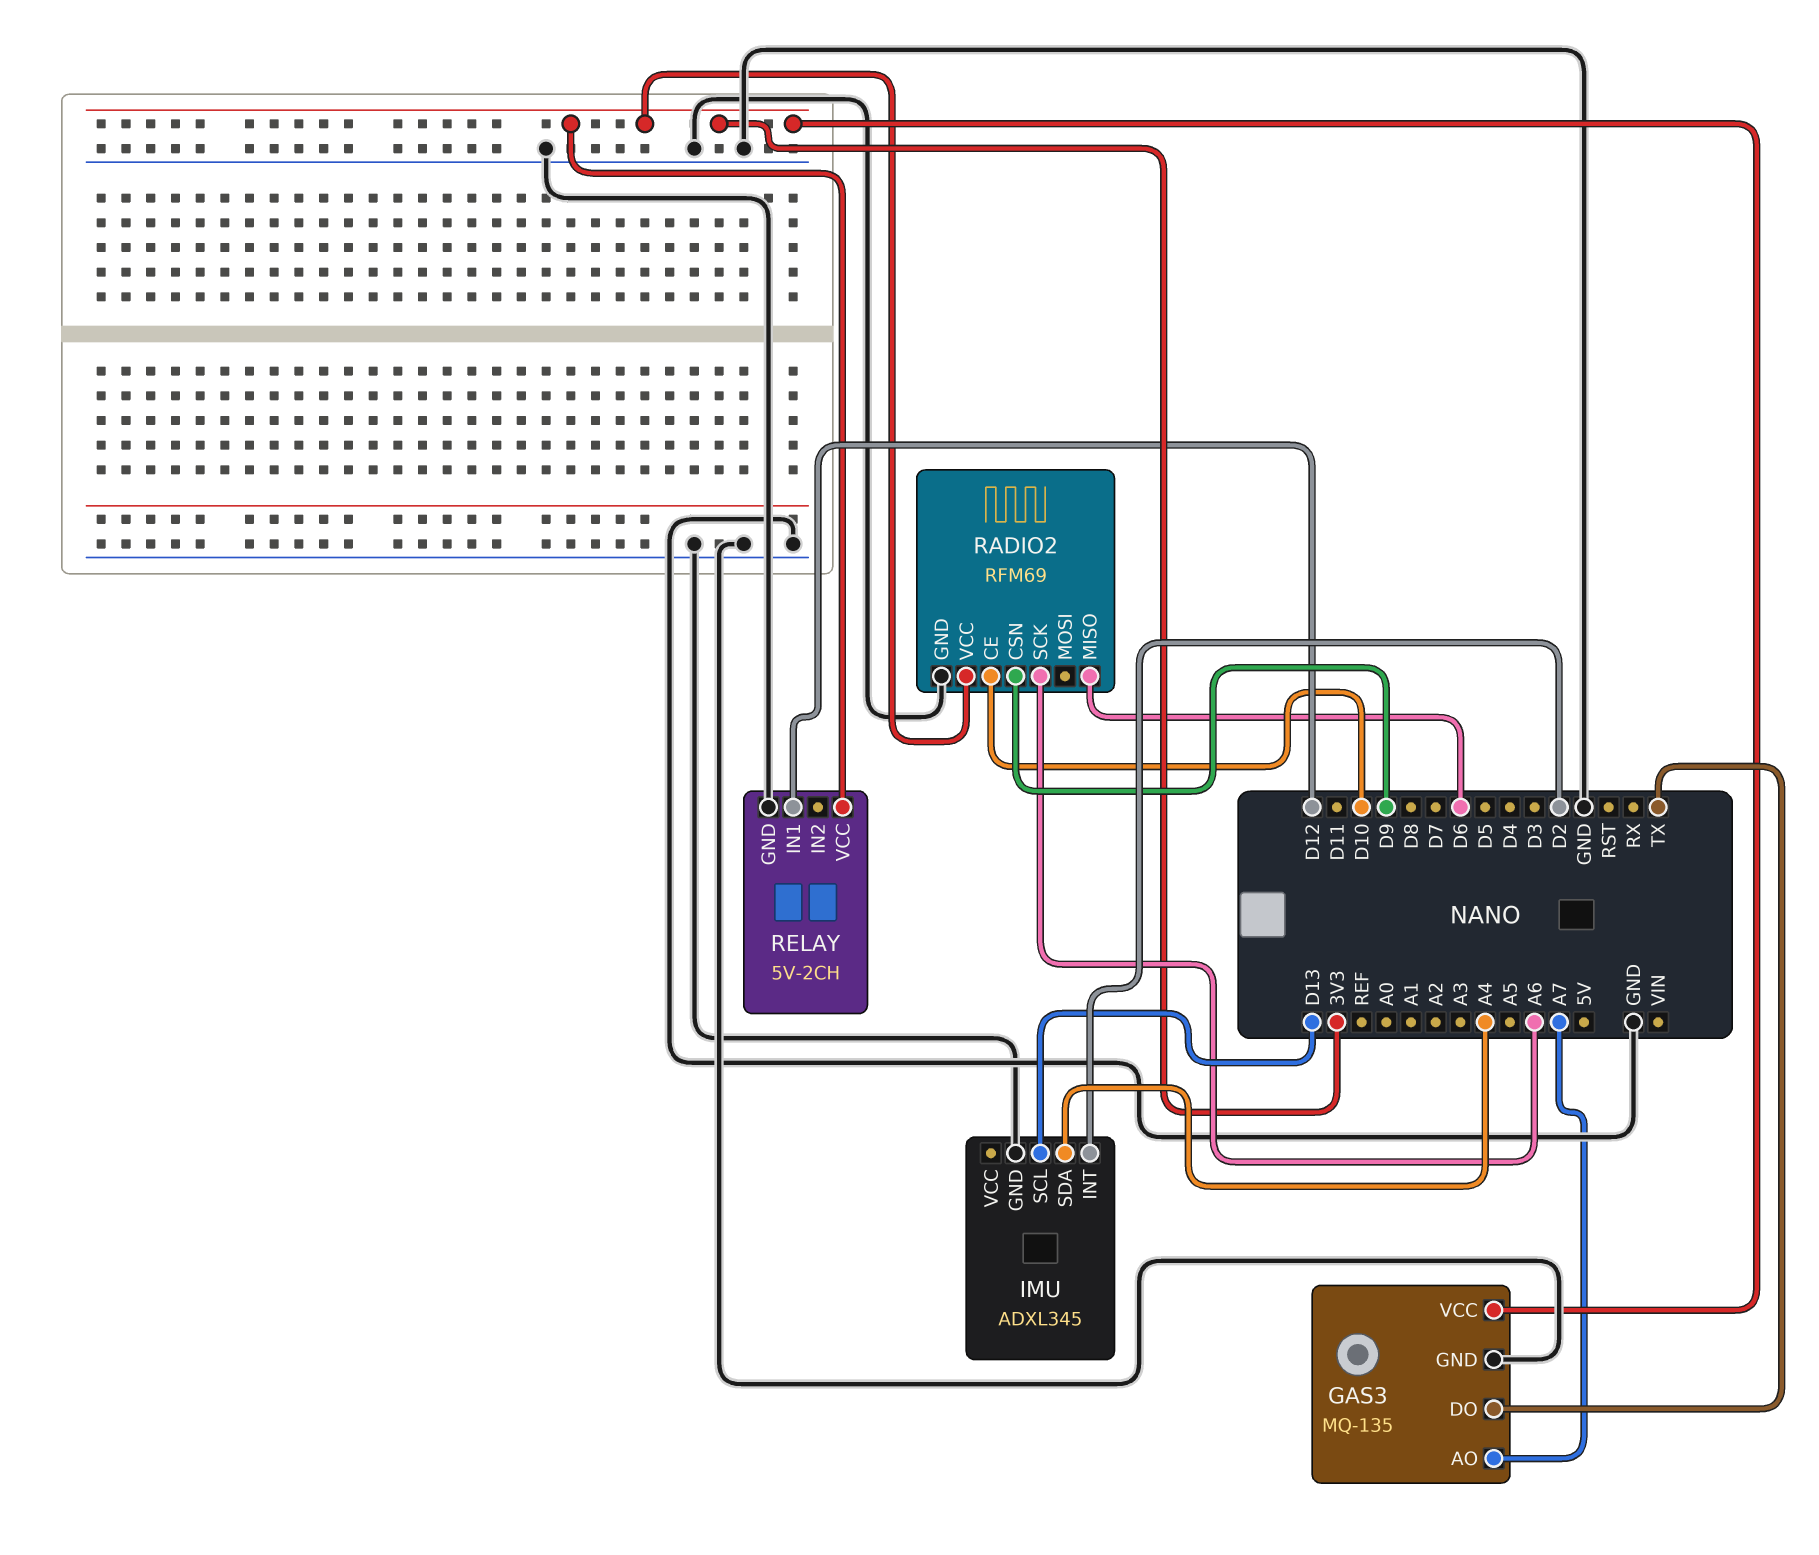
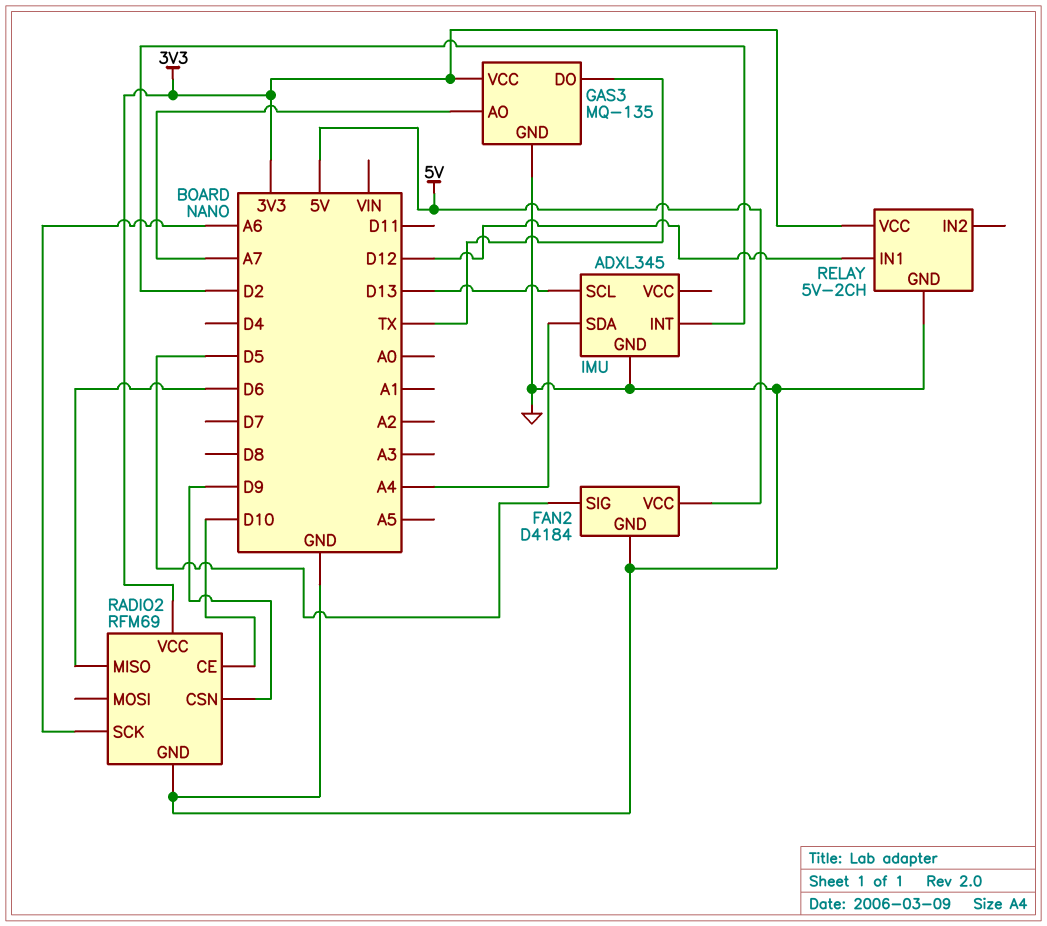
FAN2: none -> D4184
FAN2 pin GND: none -> GND
FAN2 pin SIG: none -> D5
FAN2 pin VCC: none -> 5V

